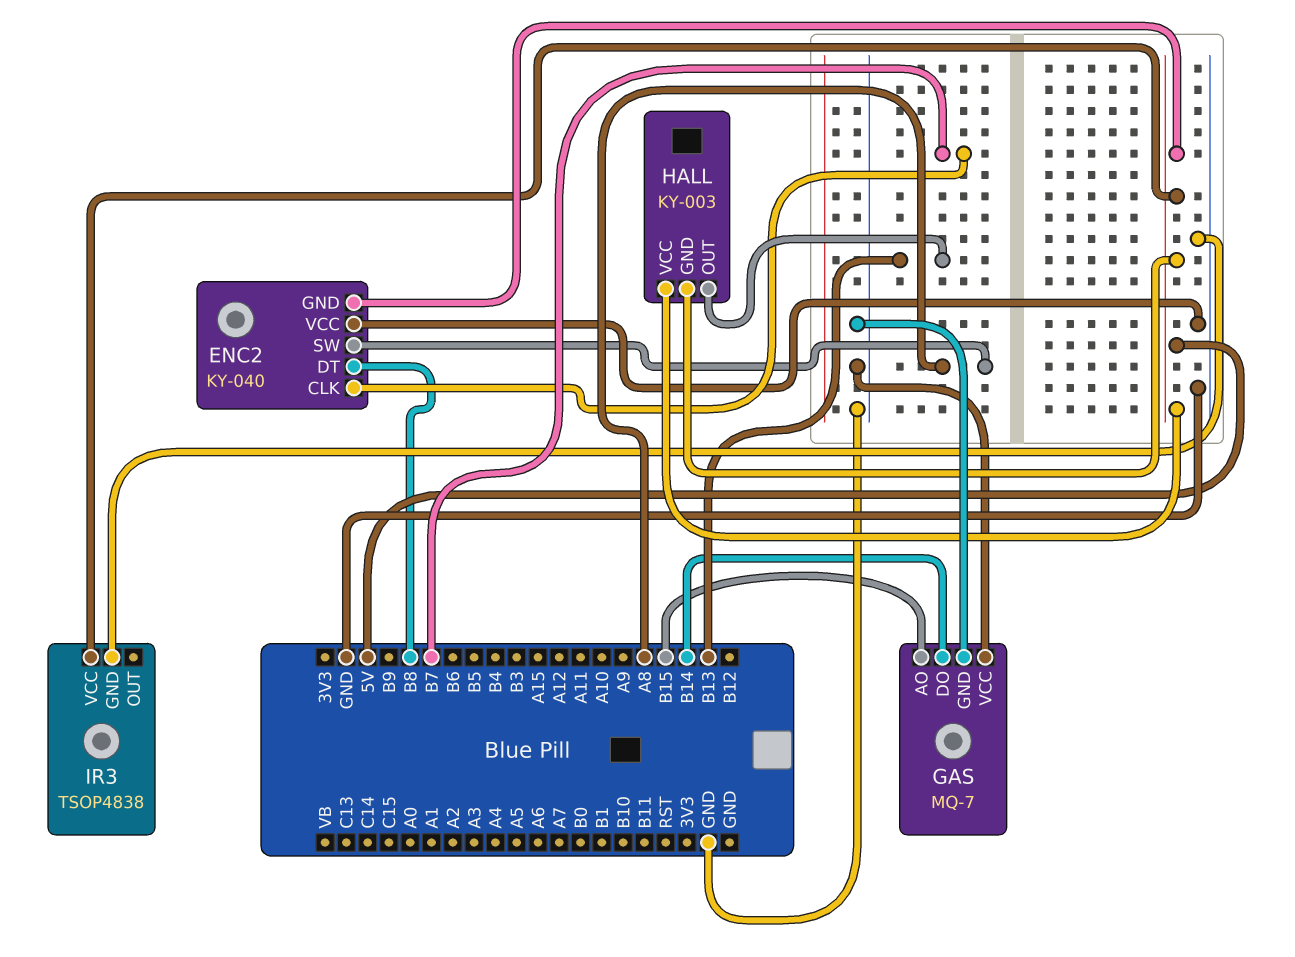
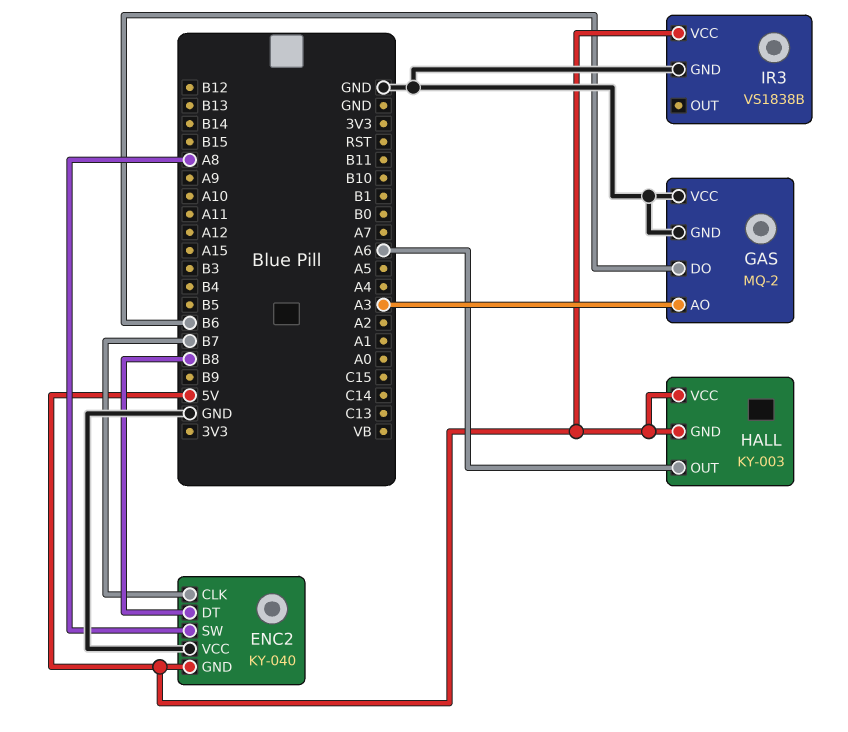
GAS: MQ-7 -> MQ-2
GAS pin AO: B15 -> A3
GAS pin DO: B14 -> B6
HALL pin OUT: B13 -> A6
IR3: TSOP4838 -> VS1838B

